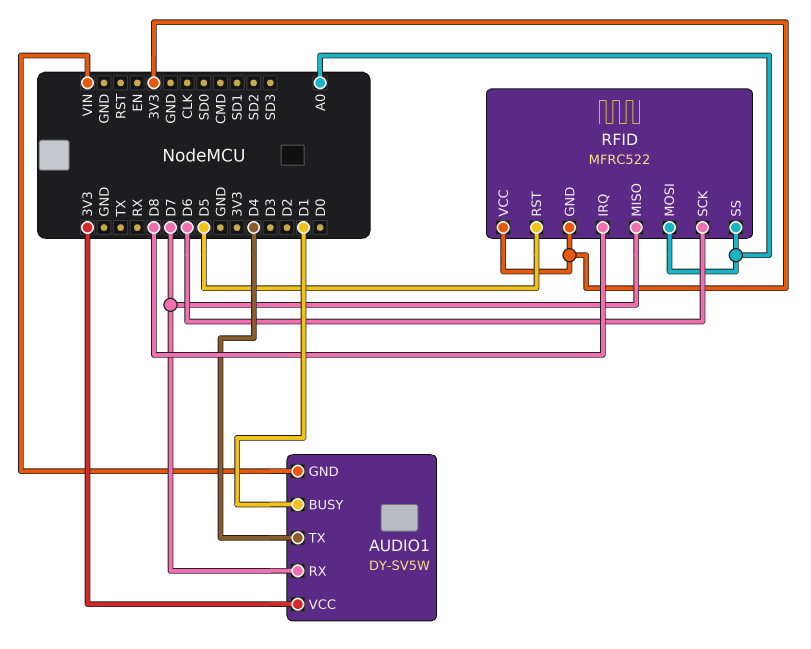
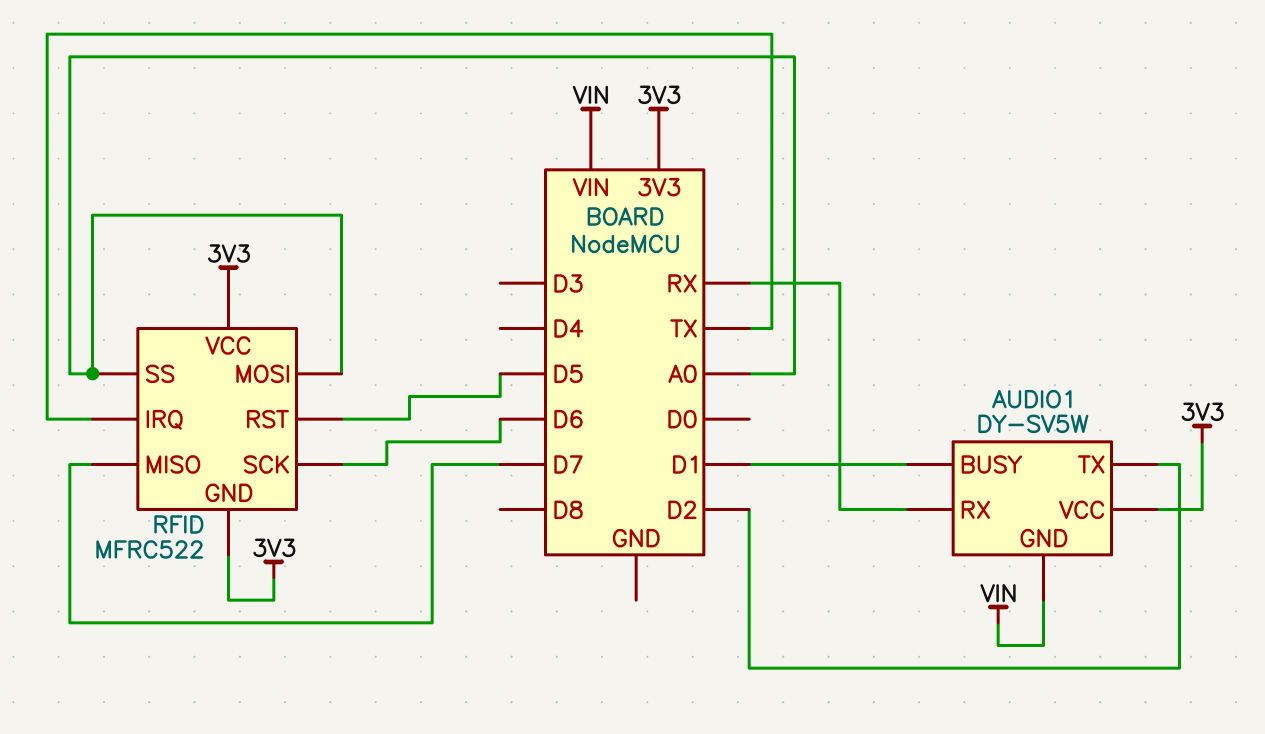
AUDIO1 pin RX: D7 -> RX
AUDIO1 pin TX: D4 -> D2
RFID pin IRQ: D8 -> TX

